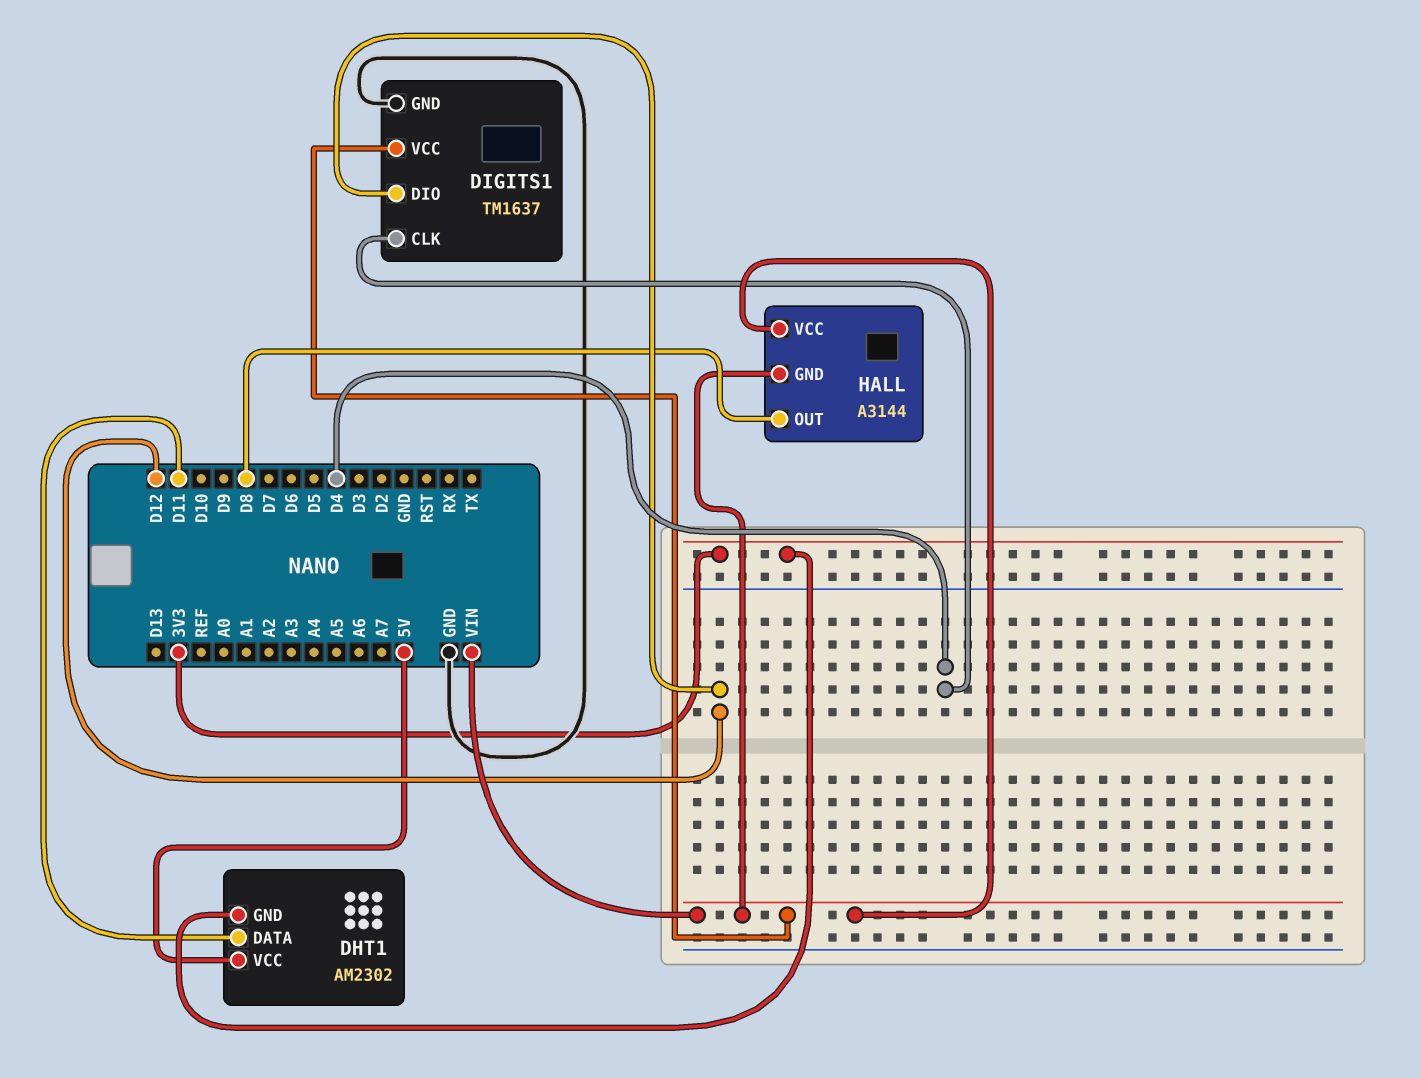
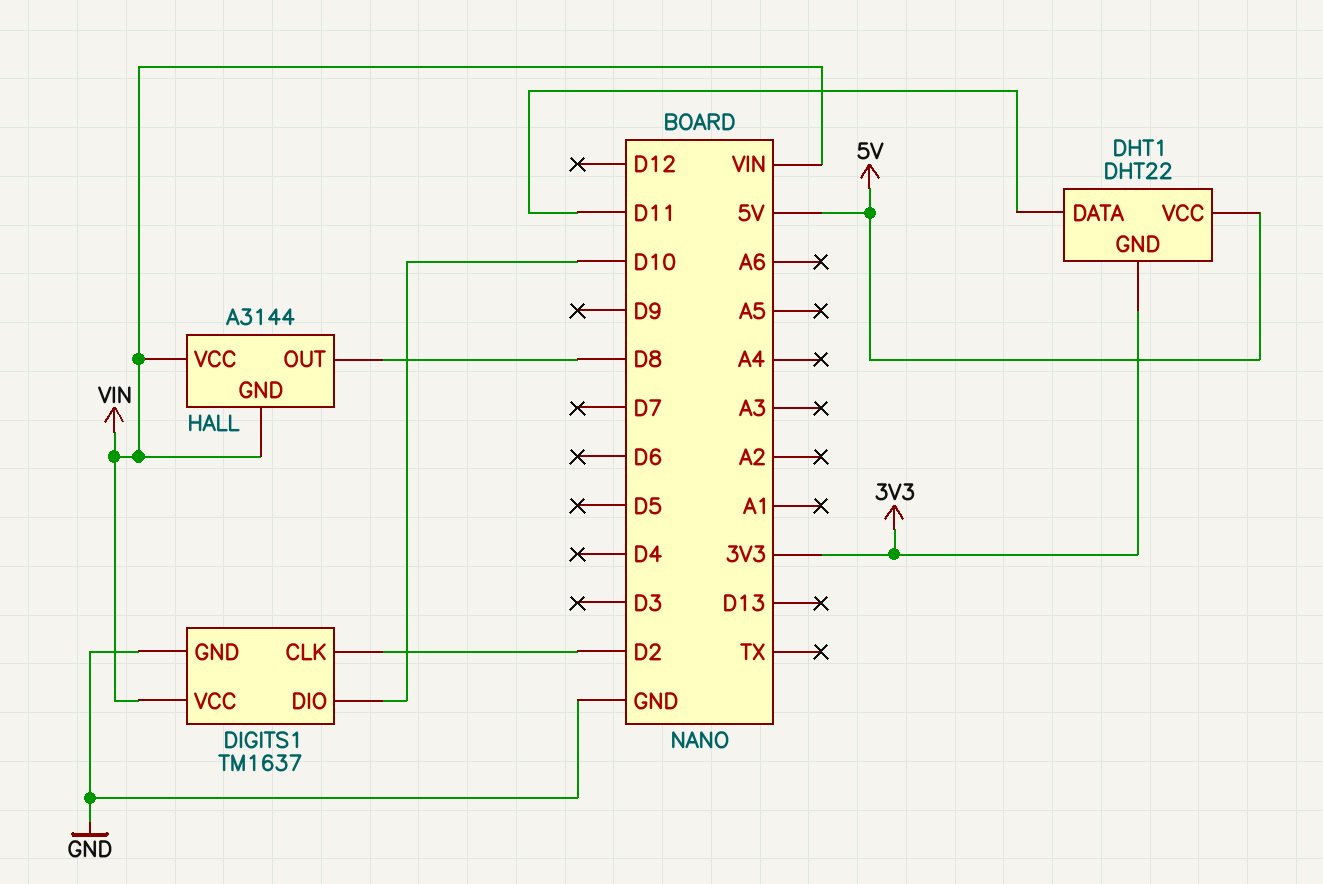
DHT1: AM2302 -> DHT22
DIGITS1 pin CLK: D4 -> D2
DIGITS1 pin DIO: D12 -> D10

